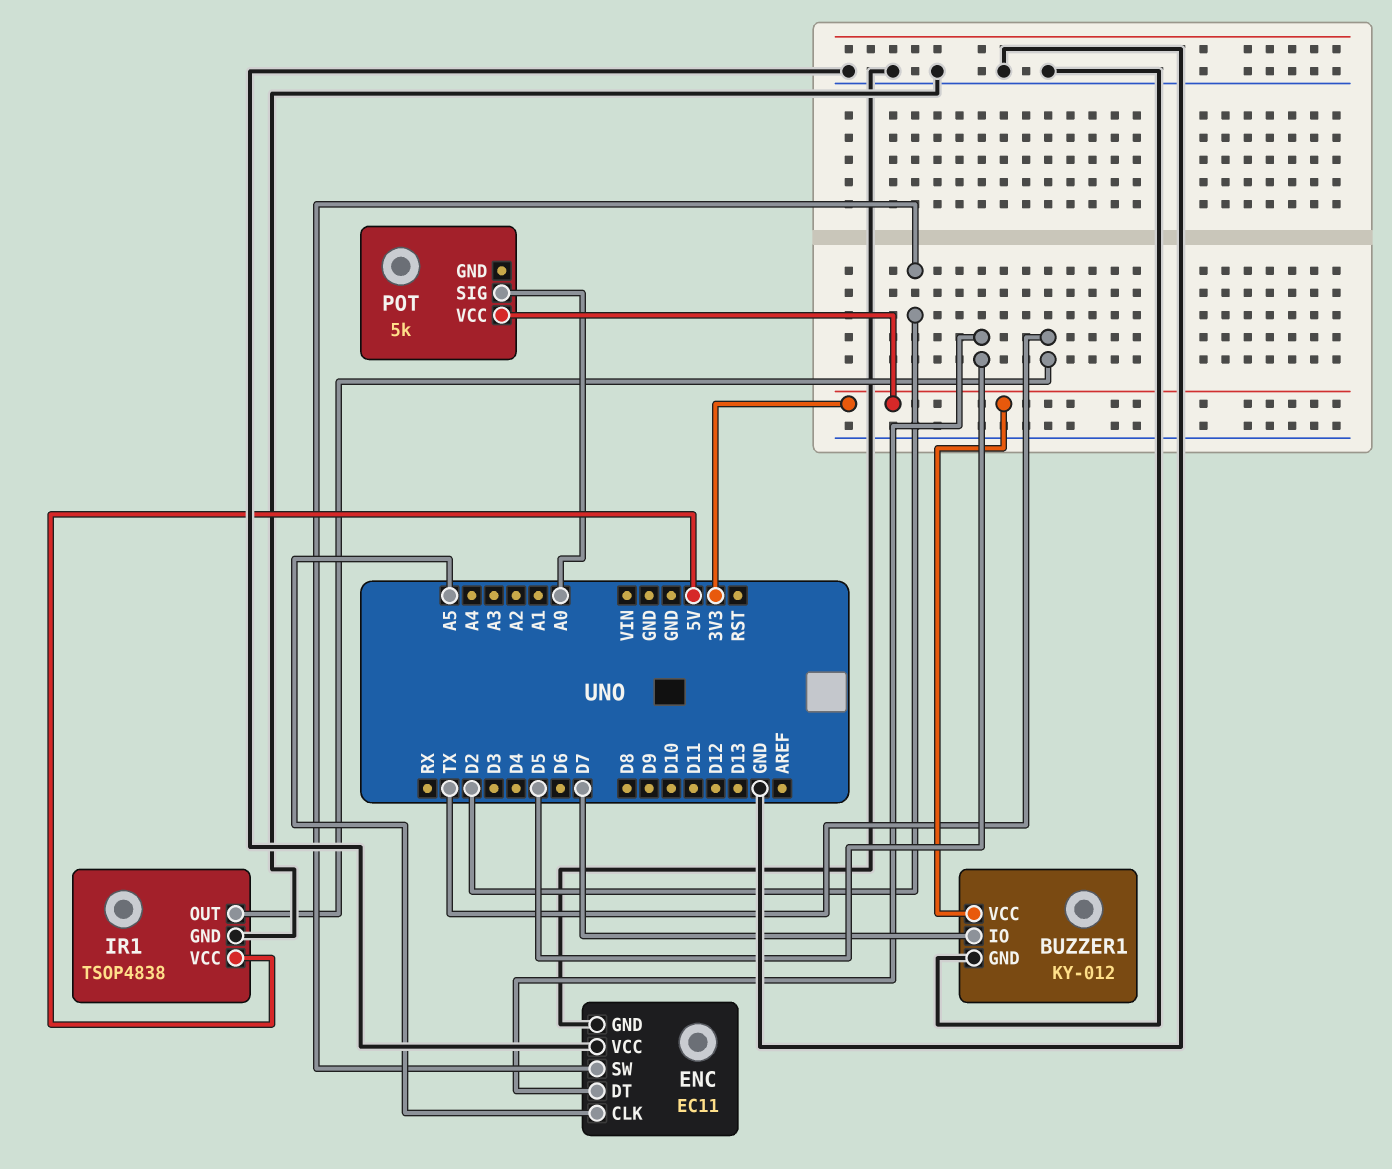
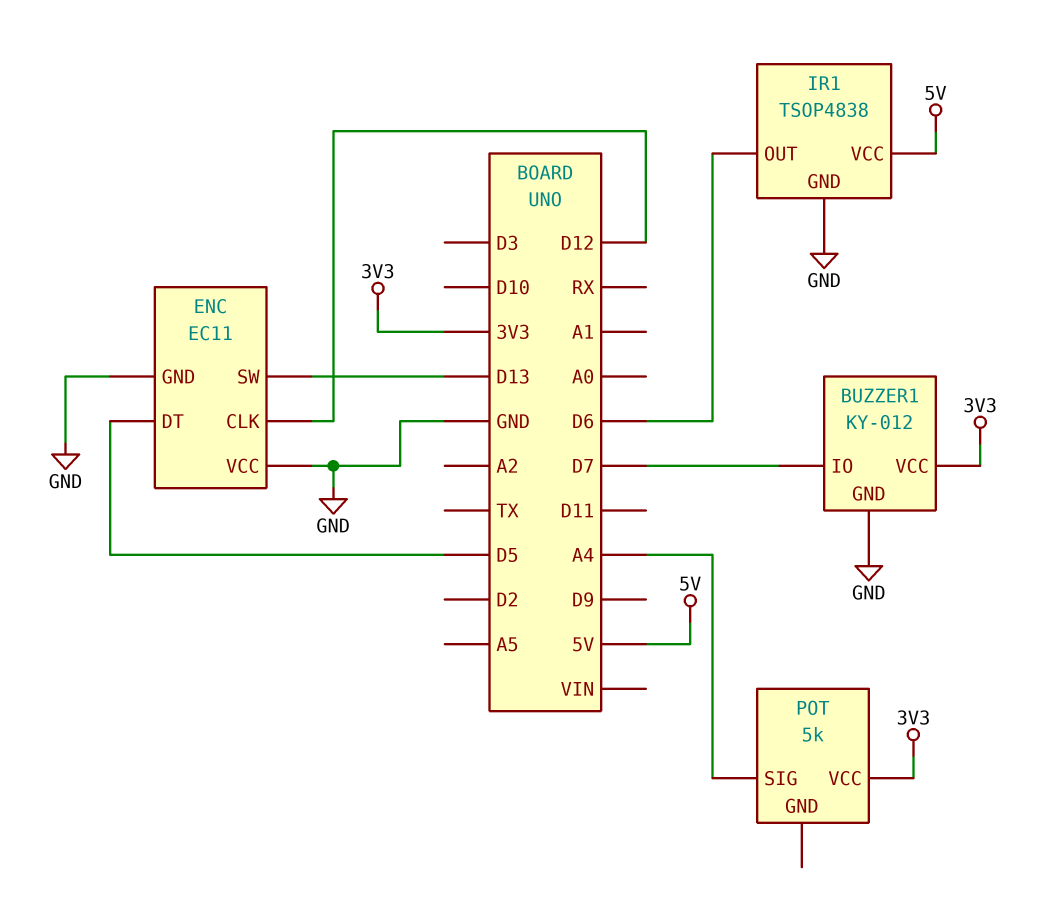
ENC pin CLK: A5 -> D12
ENC pin SW: D2 -> D13
IR1 pin OUT: TX -> D6
POT pin SIG: A0 -> A4

